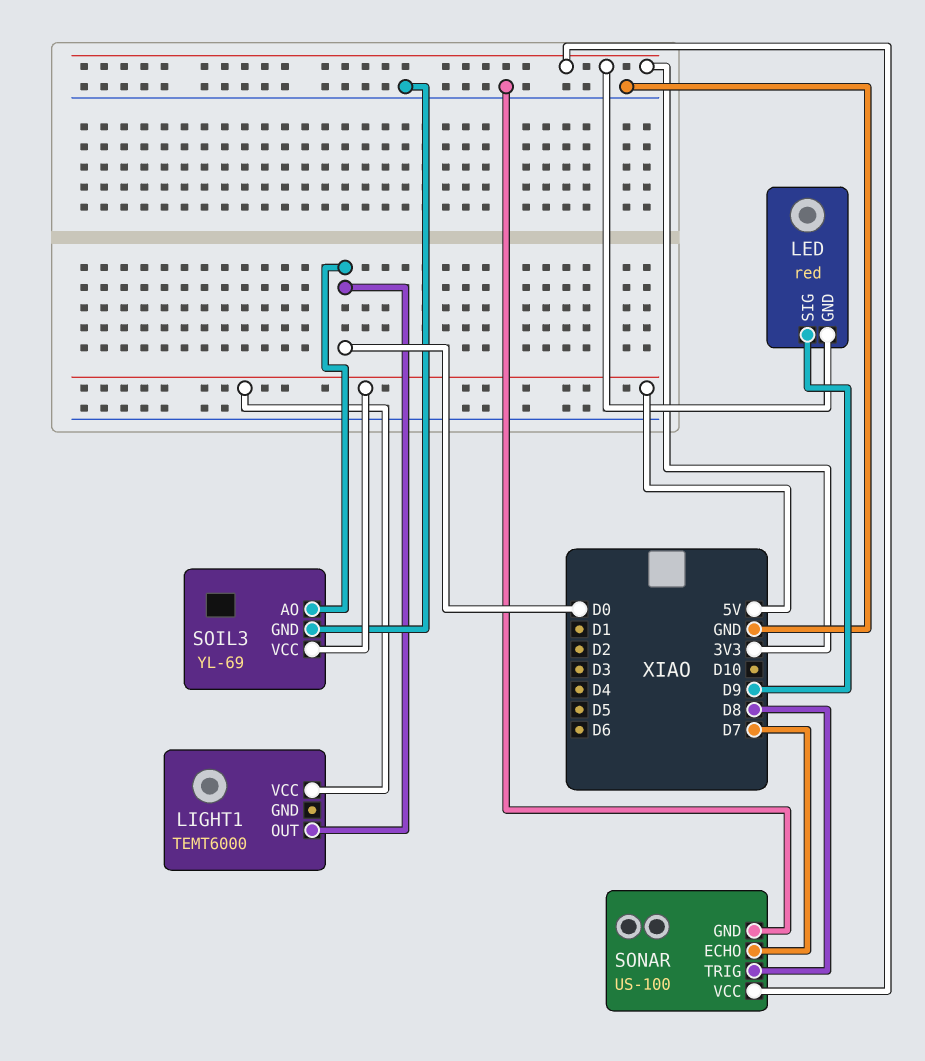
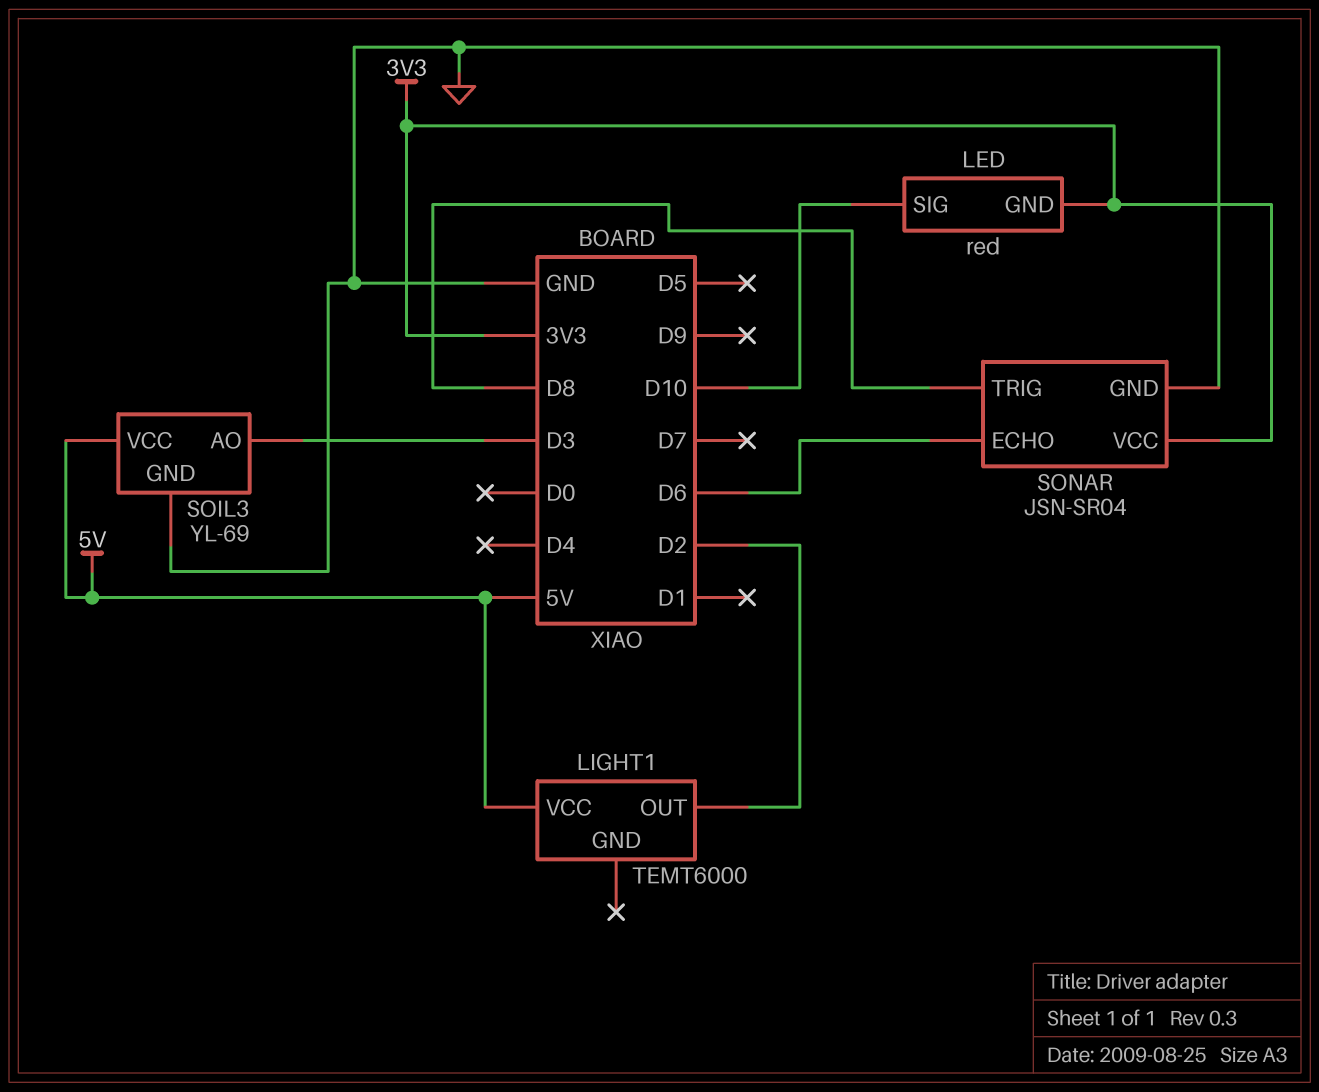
LED pin SIG: D9 -> D10
LIGHT1 pin OUT: D0 -> D2
SOIL3 pin AO: D0 -> D3
SONAR: US-100 -> JSN-SR04
SONAR pin ECHO: D7 -> D6

